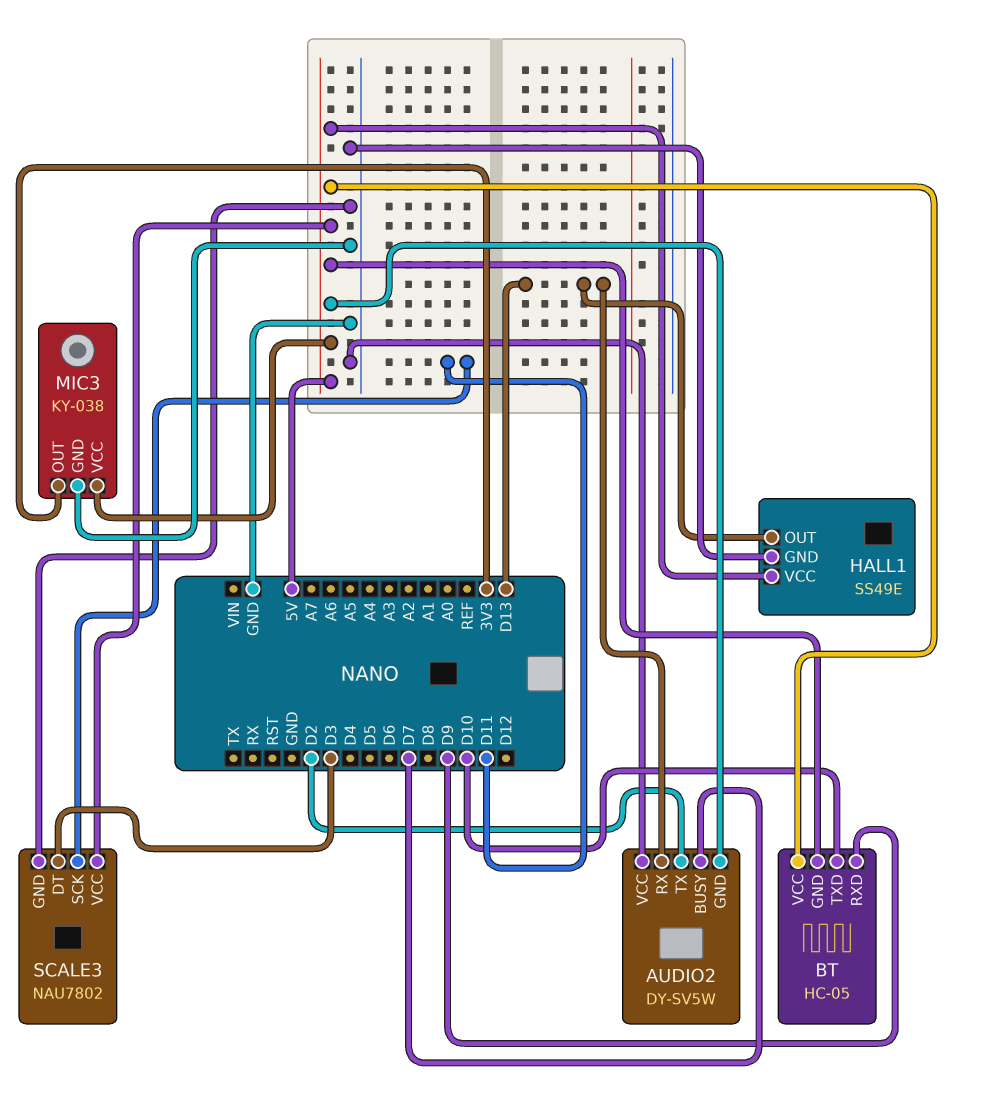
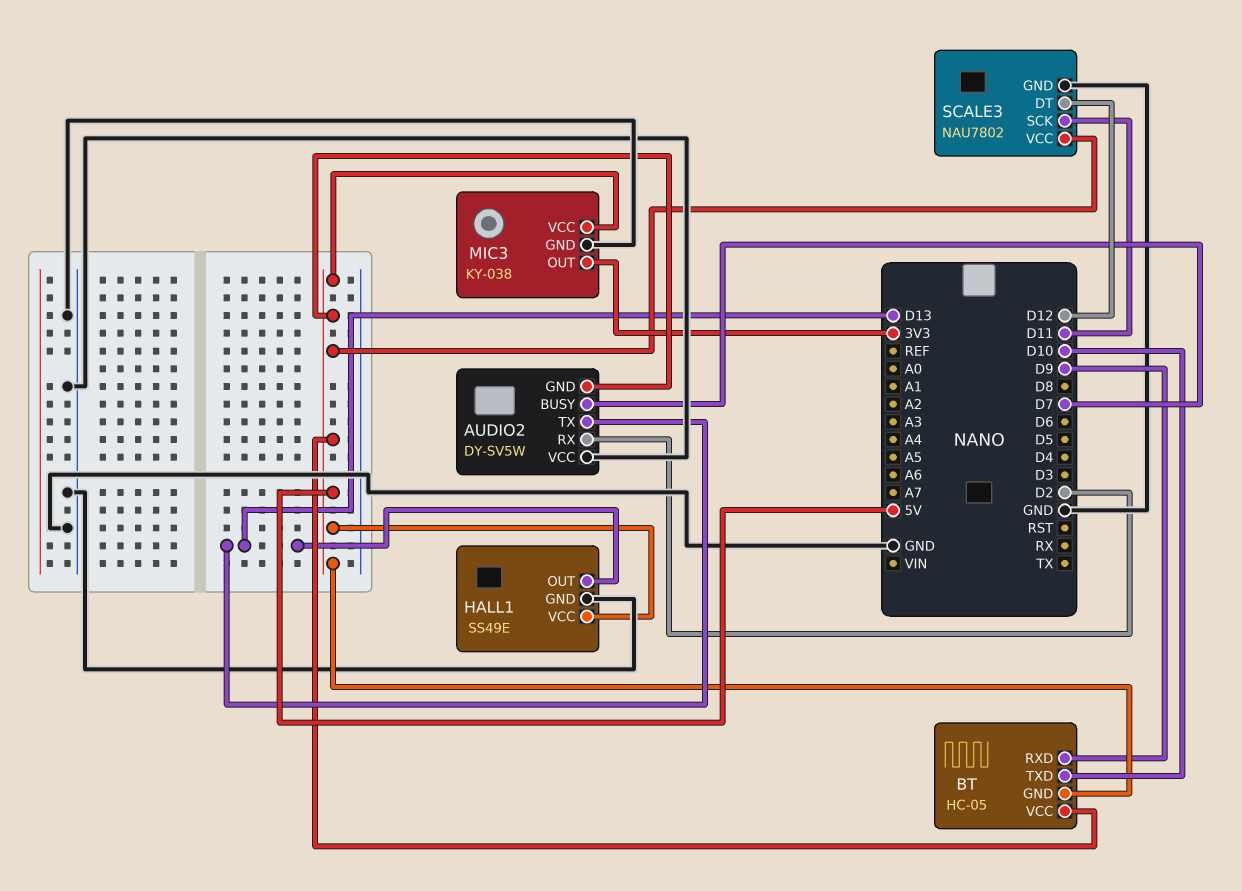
AUDIO2 pin RX: D13 -> D2
AUDIO2 pin TX: D2 -> D13
SCALE3 pin DT: D3 -> D12

